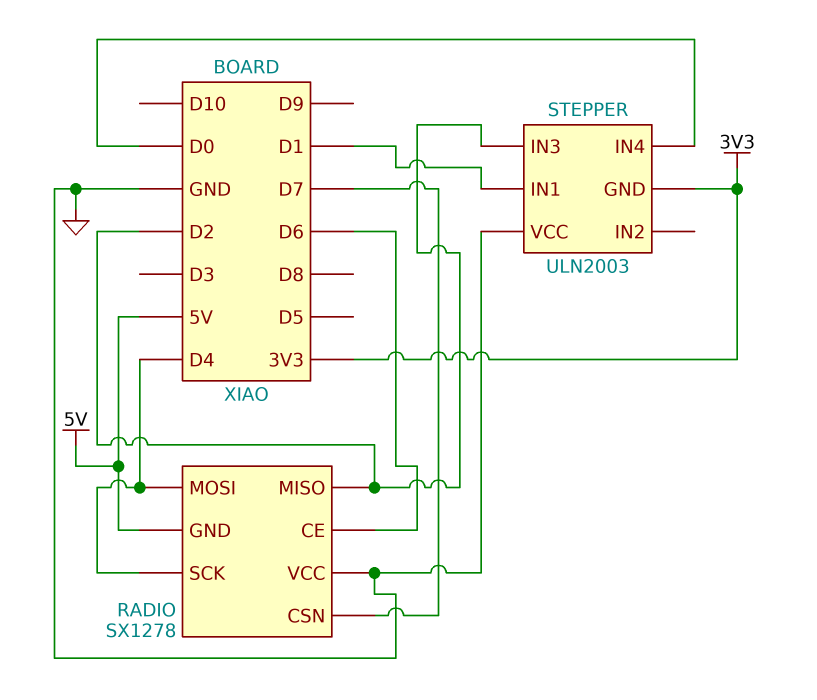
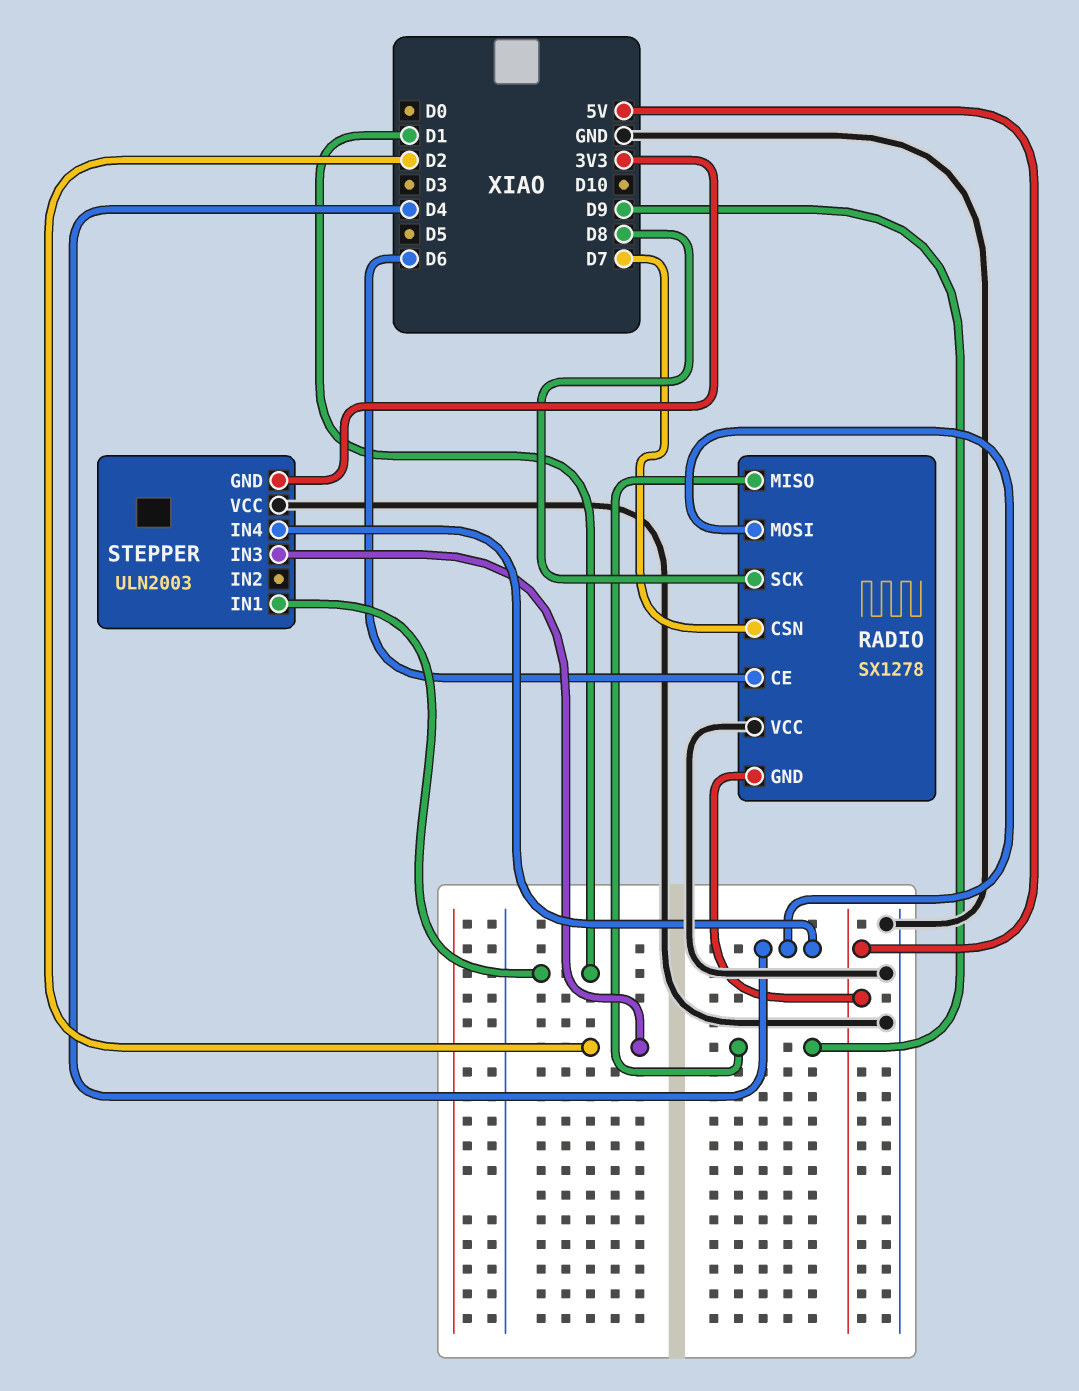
RADIO pin MISO: D2 -> D9
RADIO pin SCK: D4 -> D8
STEPPER pin IN4: D0 -> D4

